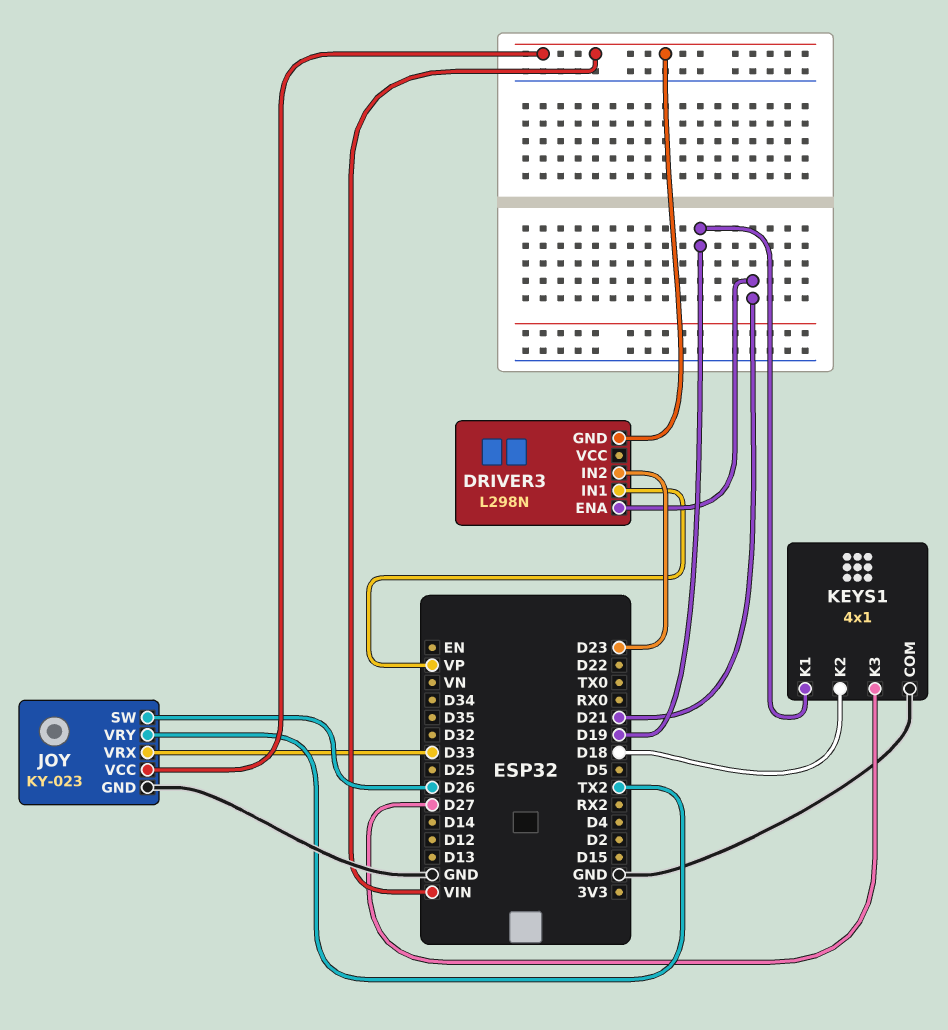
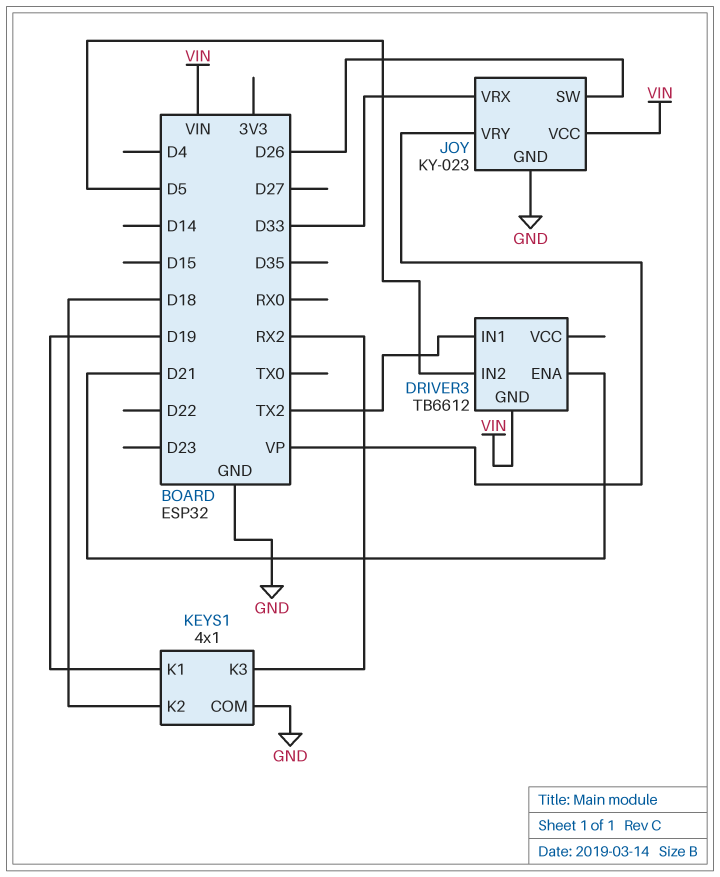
DRIVER3: L298N -> TB6612
DRIVER3 pin IN1: VP -> TX2
DRIVER3 pin IN2: D23 -> D5
JOY pin VRY: TX2 -> VP
KEYS1 pin K3: D27 -> RX2

